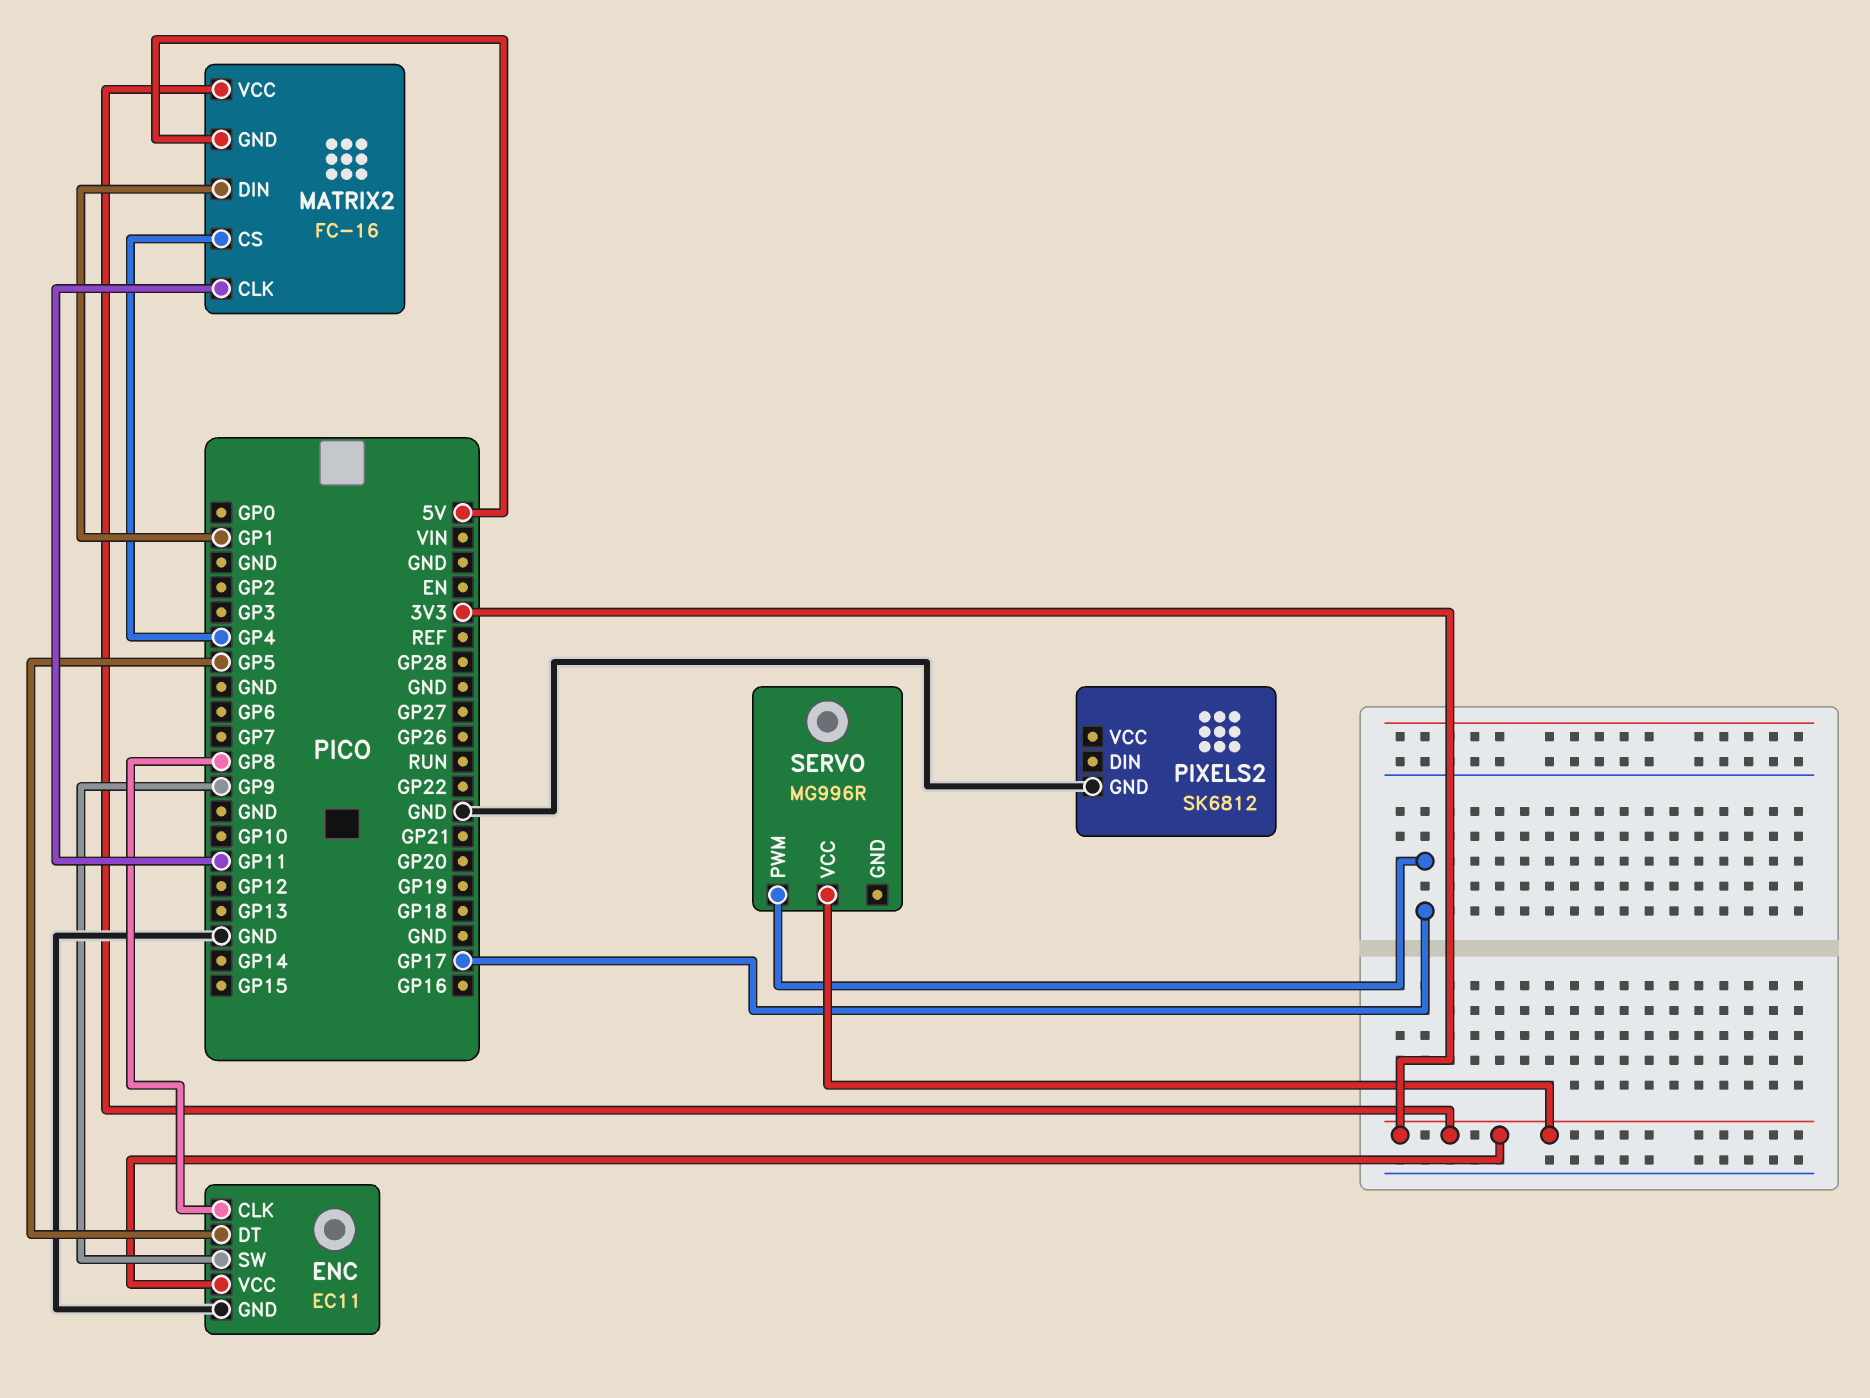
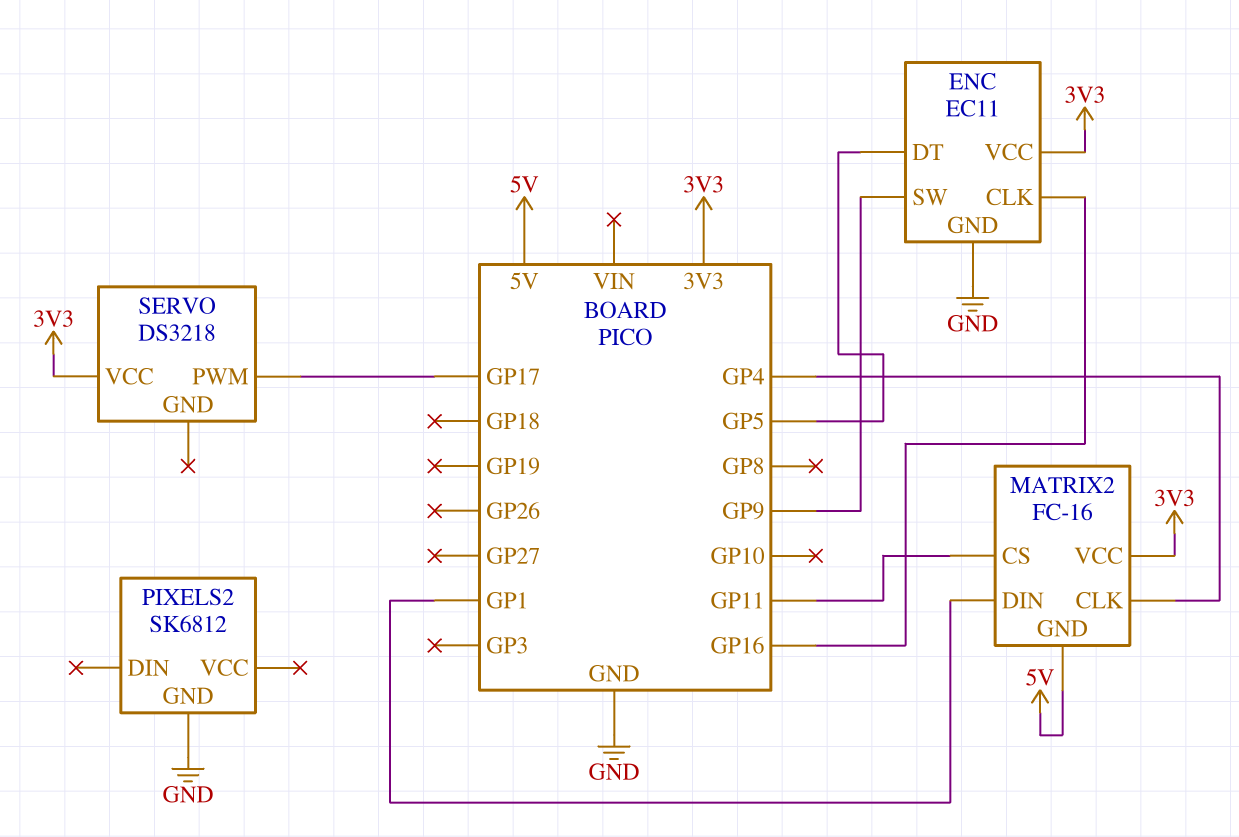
ENC pin CLK: GP8 -> GP16
MATRIX2 pin CLK: GP11 -> GP4
MATRIX2 pin CS: GP4 -> GP11
SERVO: MG996R -> DS3218

